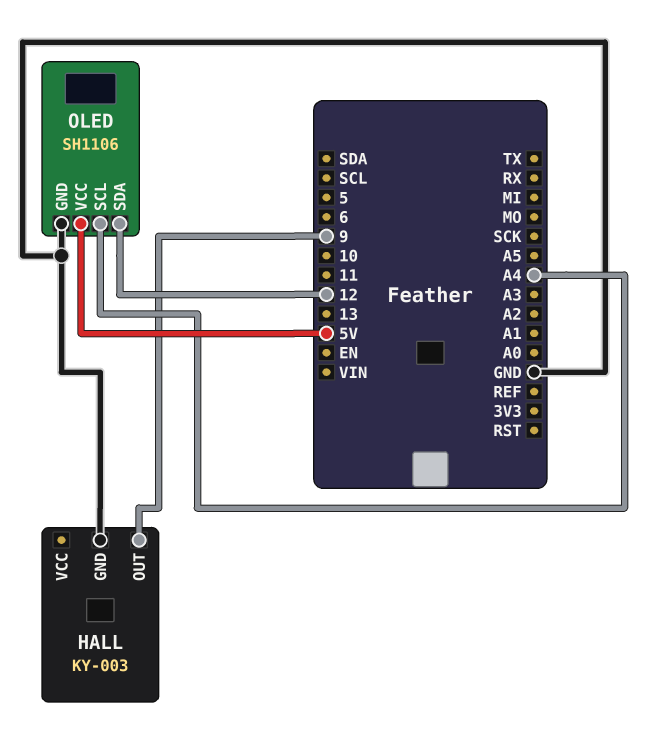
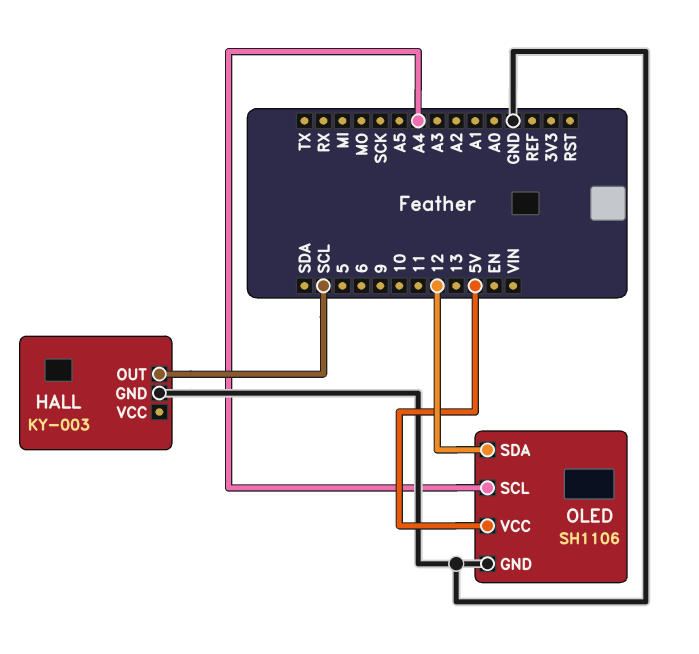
HALL pin OUT: 9 -> SCL

